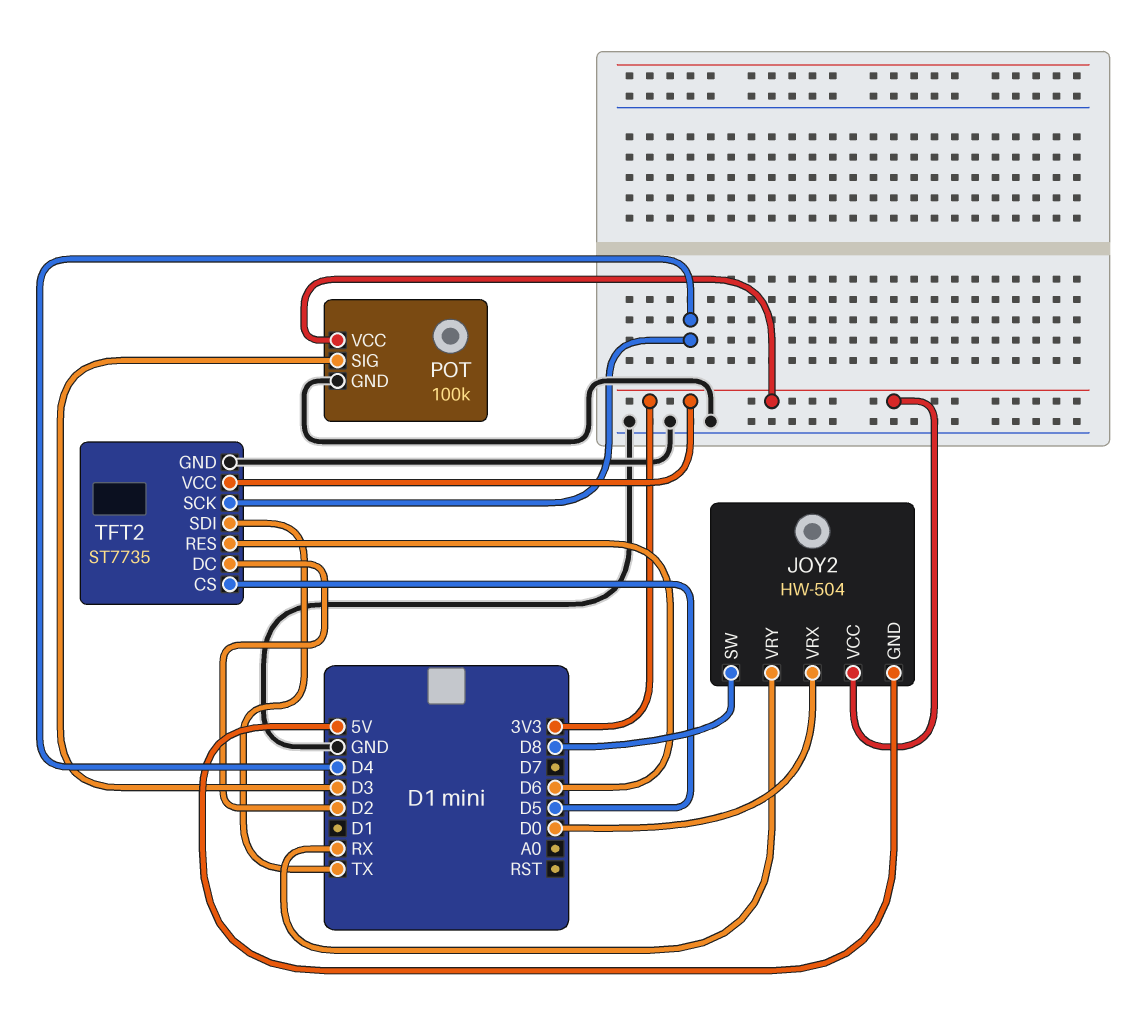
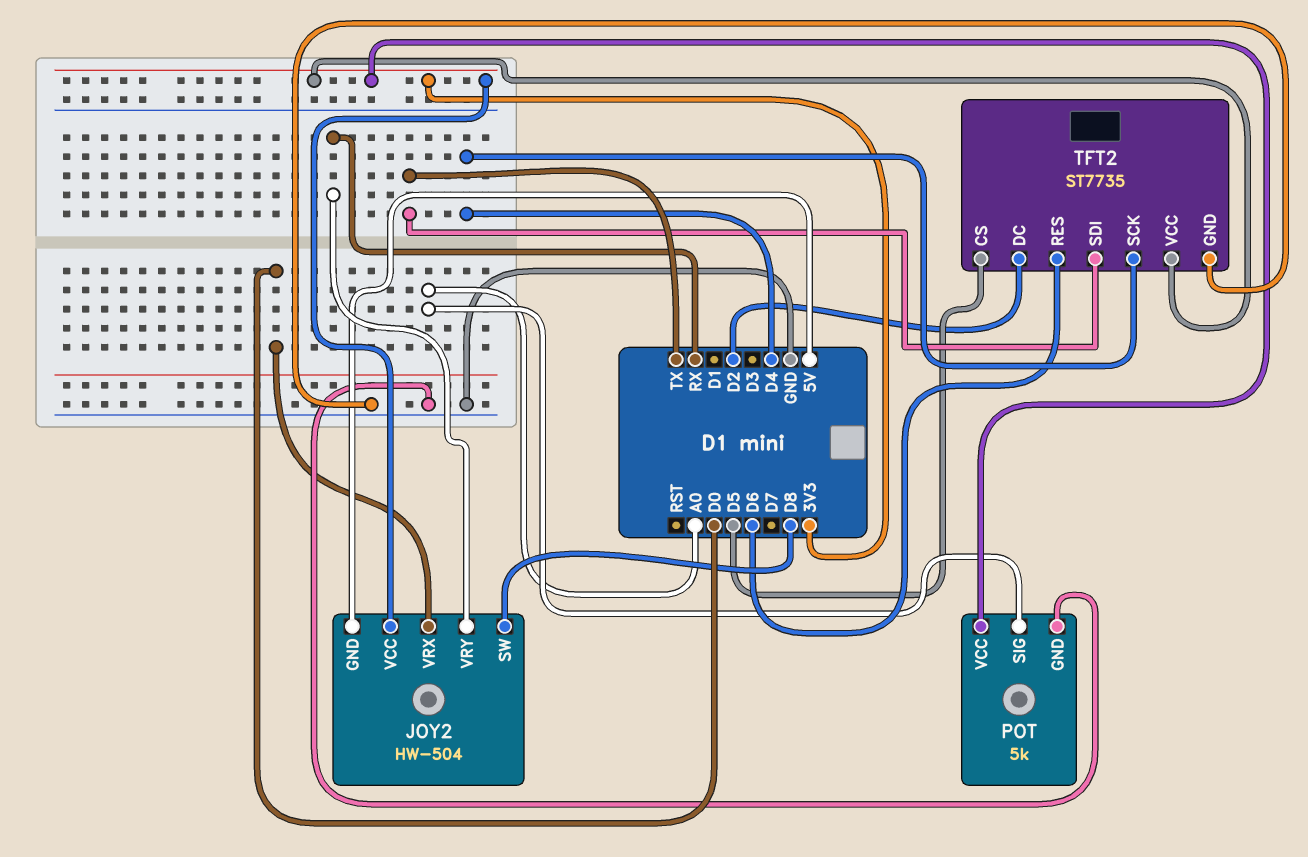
POT: 100k -> 5k
POT pin SIG: D3 -> A0

